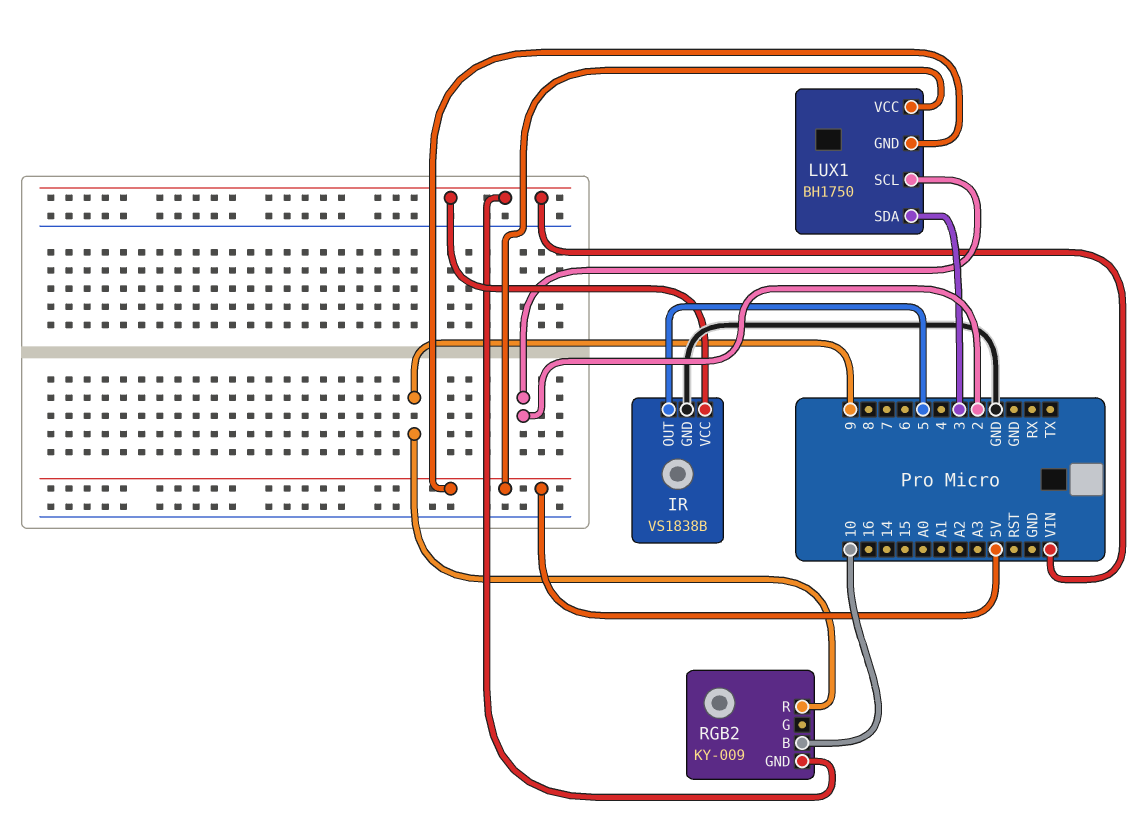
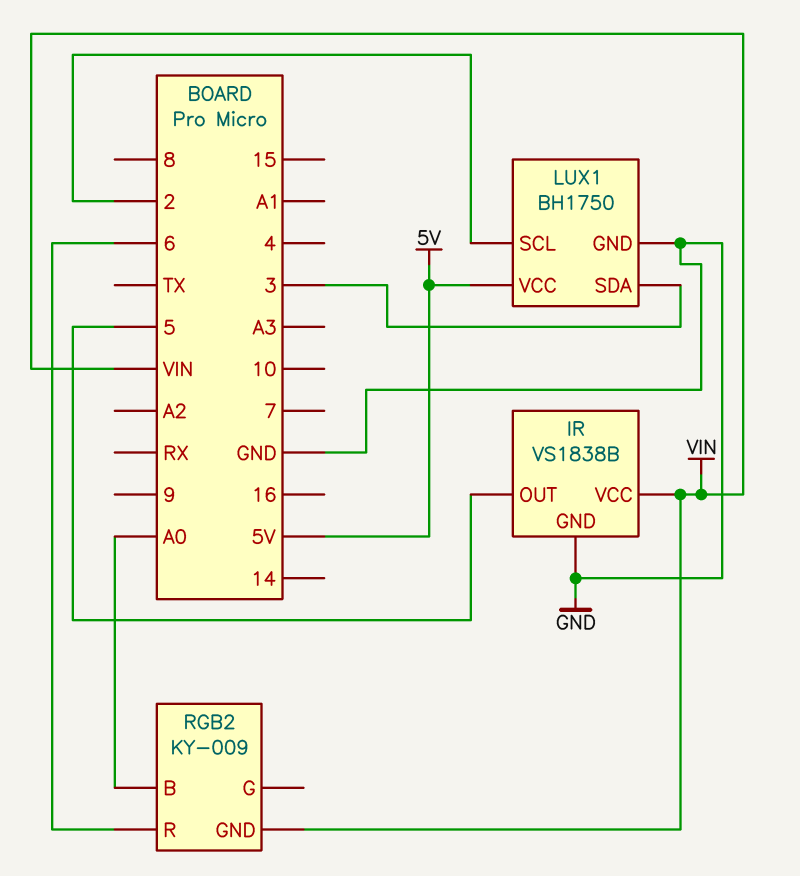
LUX1 pin GND: 5V -> GND
RGB2 pin B: 10 -> A0
RGB2 pin R: 9 -> 6

